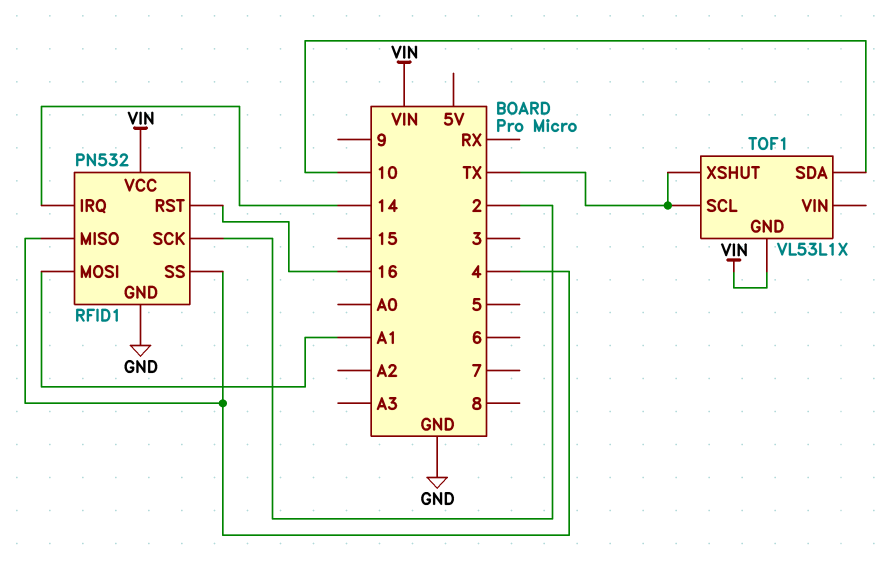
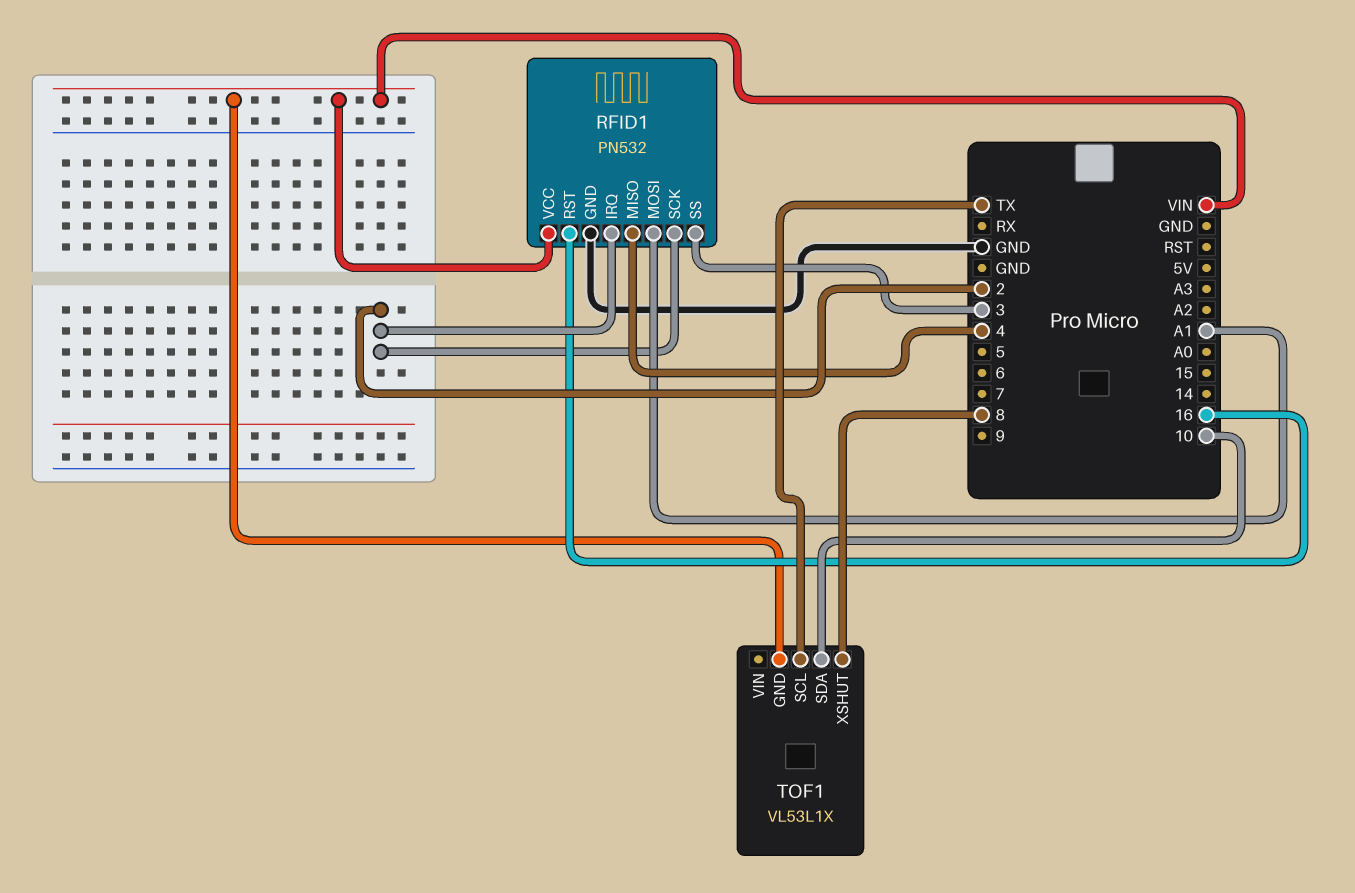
RFID1 pin IRQ: 14 -> 2
RFID1 pin SS: 4 -> 3
TOF1 pin XSHUT: TX -> 8

